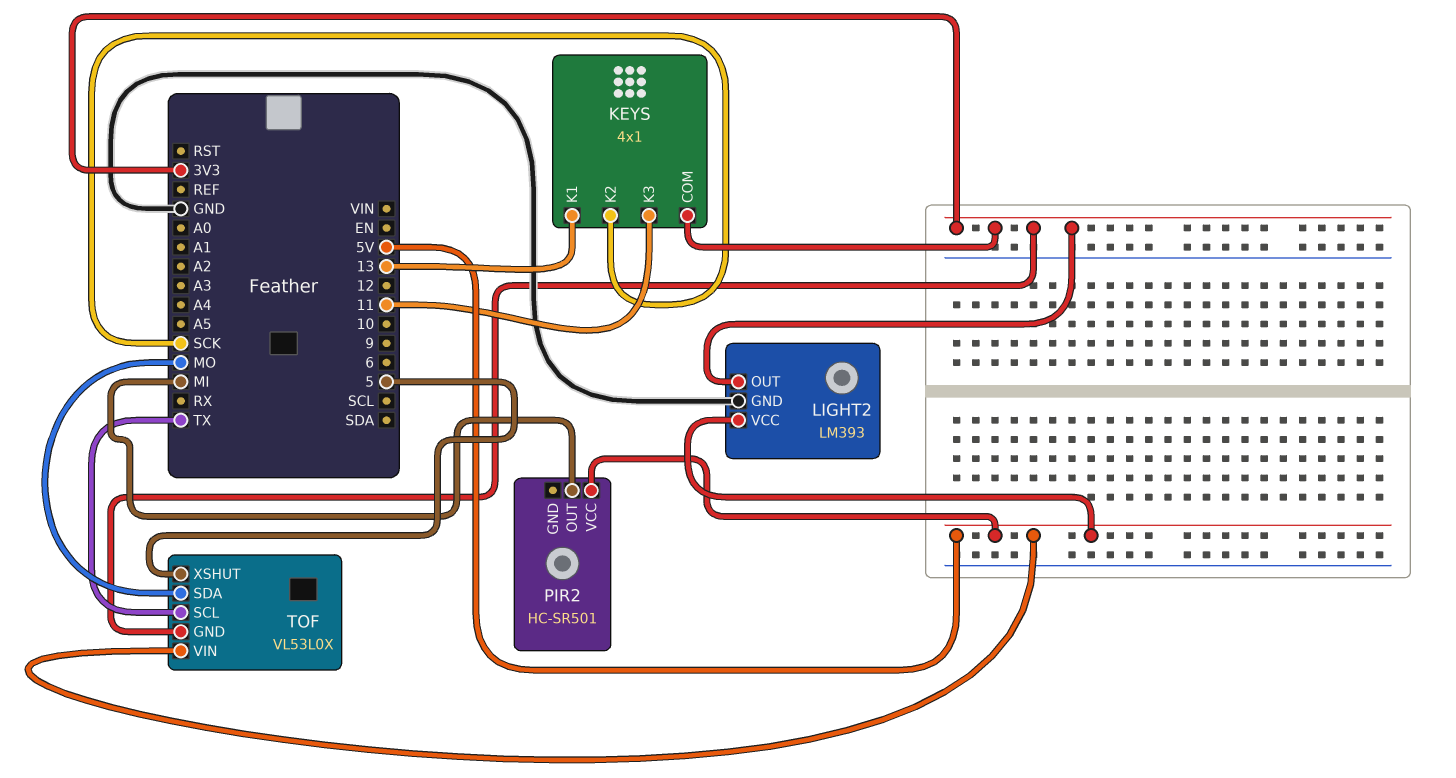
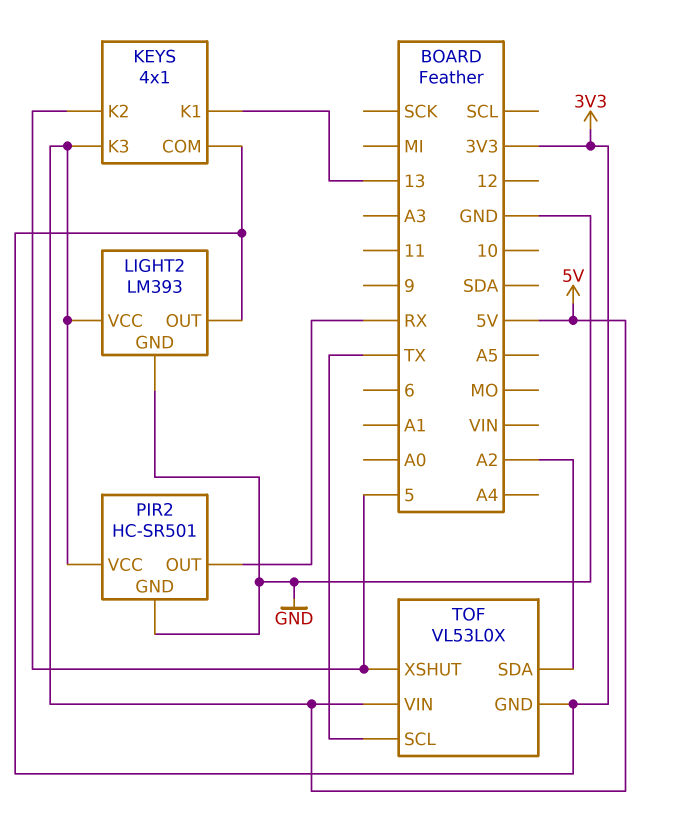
KEYS pin K2: SCK -> 5
KEYS pin K3: 11 -> 5V
PIR2 pin GND: none -> GND
PIR2 pin OUT: MI -> RX
TOF pin SDA: MO -> A2

